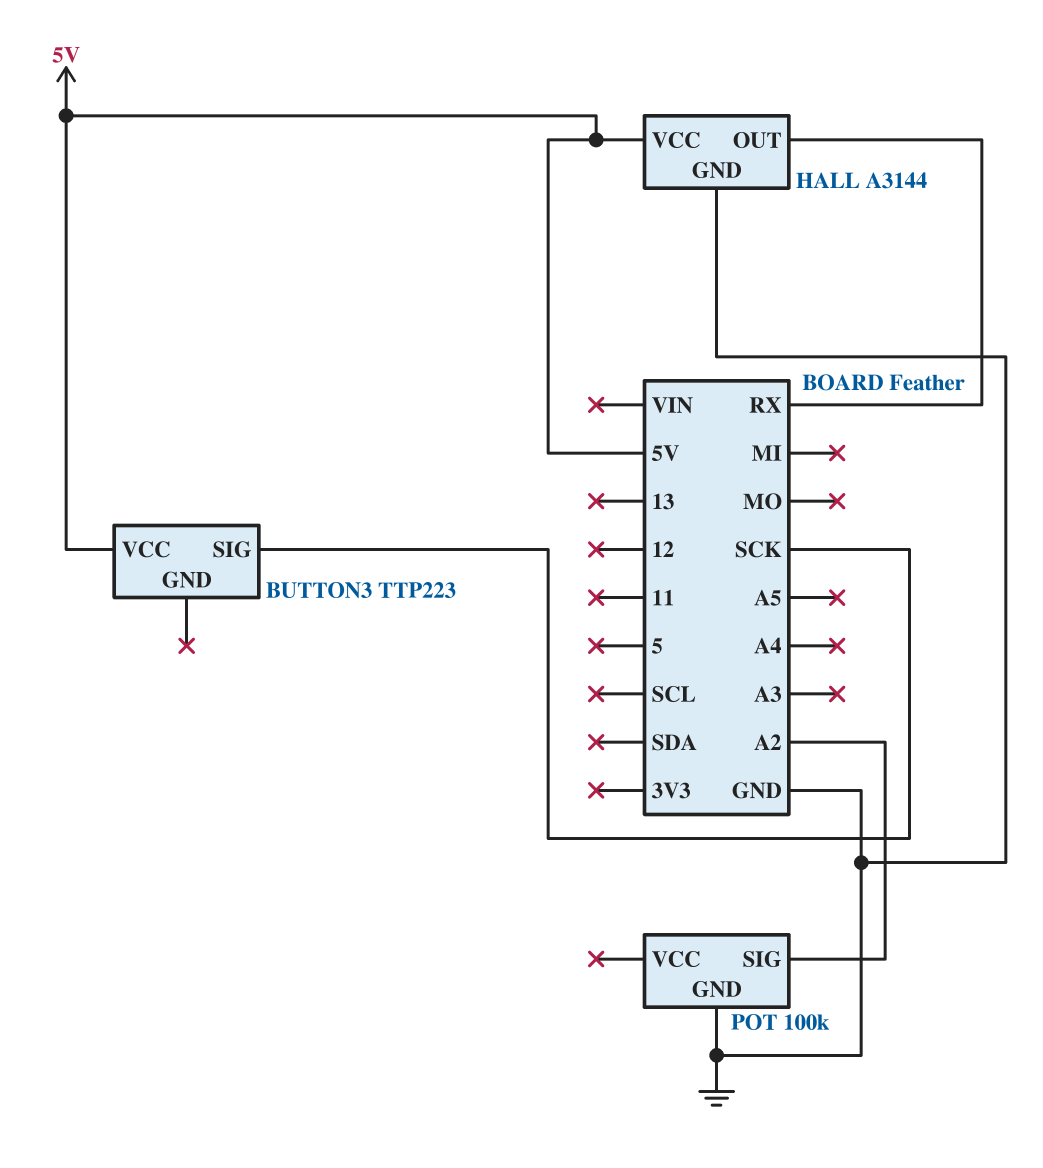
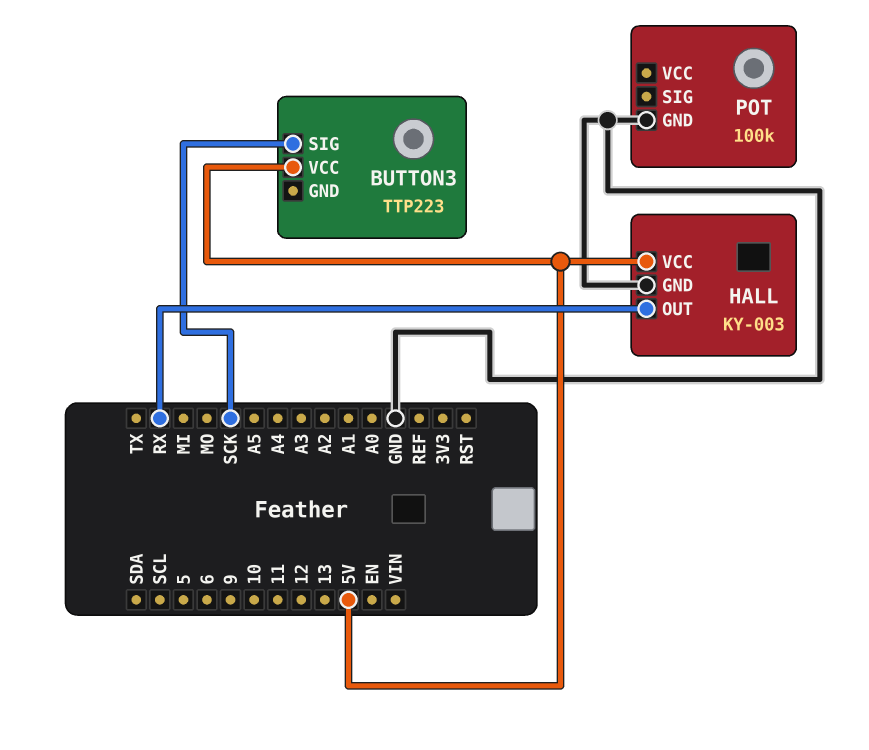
HALL: A3144 -> KY-003
POT pin SIG: A2 -> none

